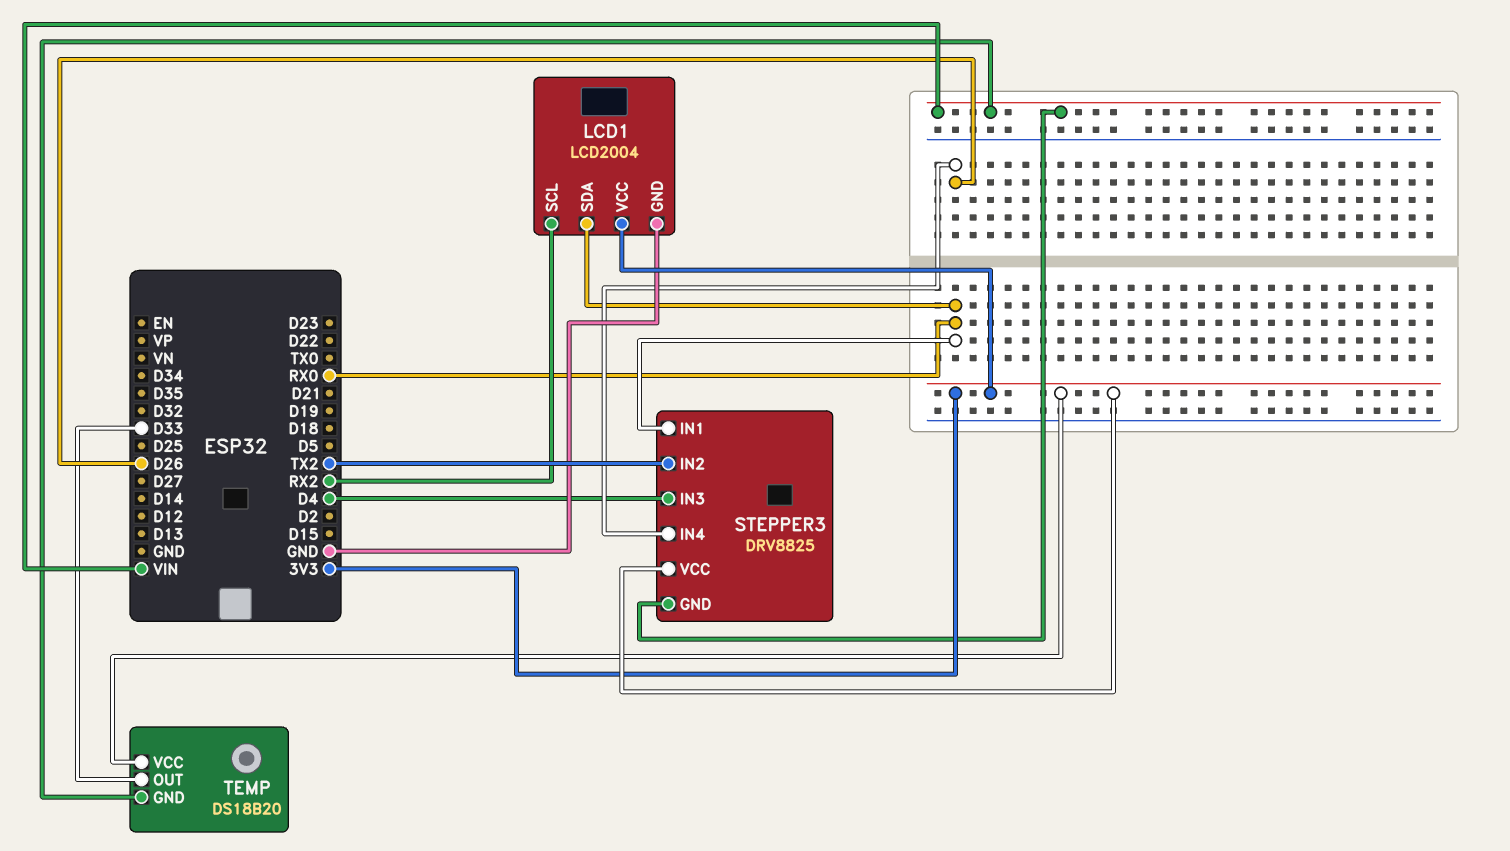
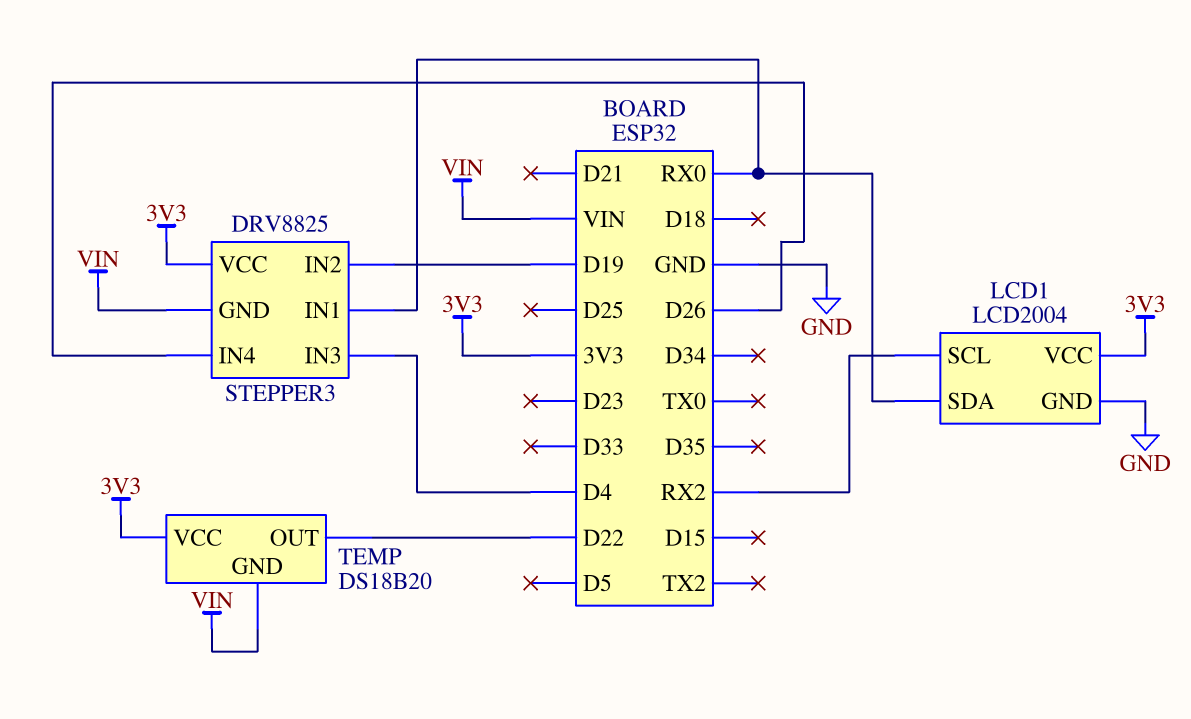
STEPPER3 pin IN2: TX2 -> D19
TEMP pin OUT: D33 -> D22

